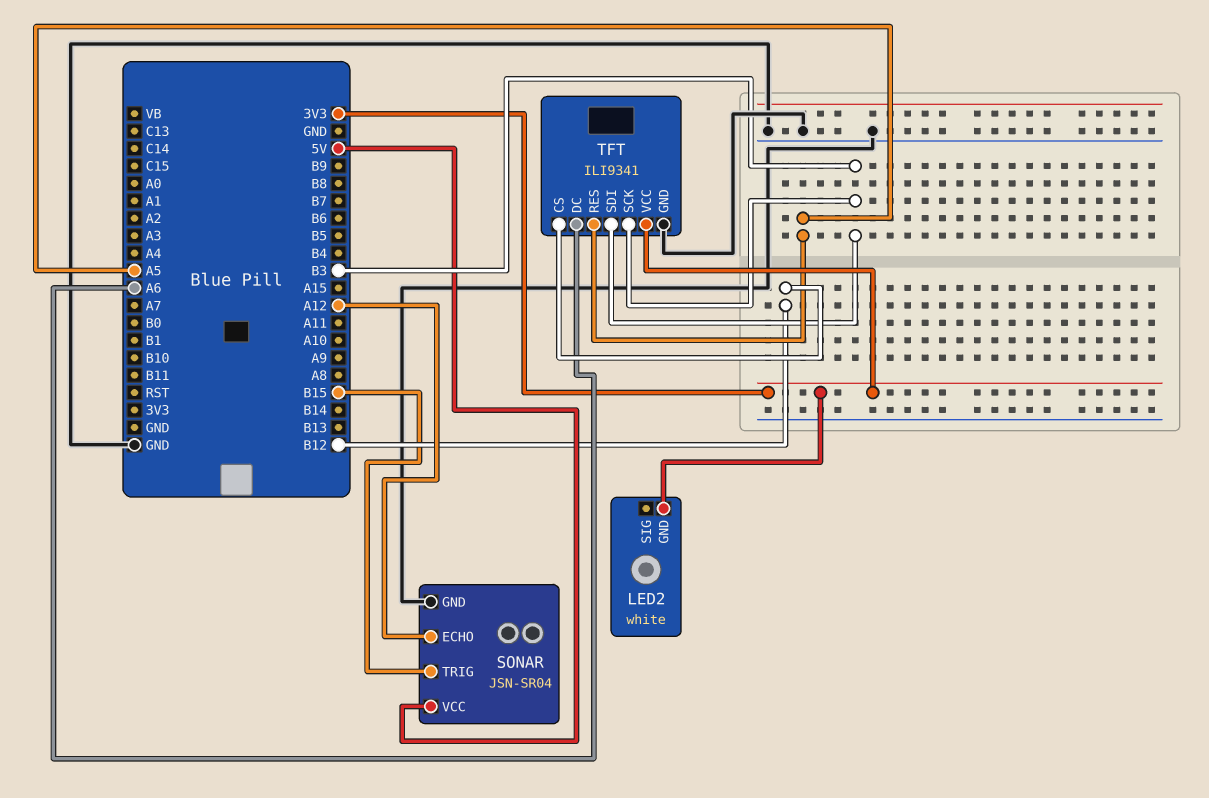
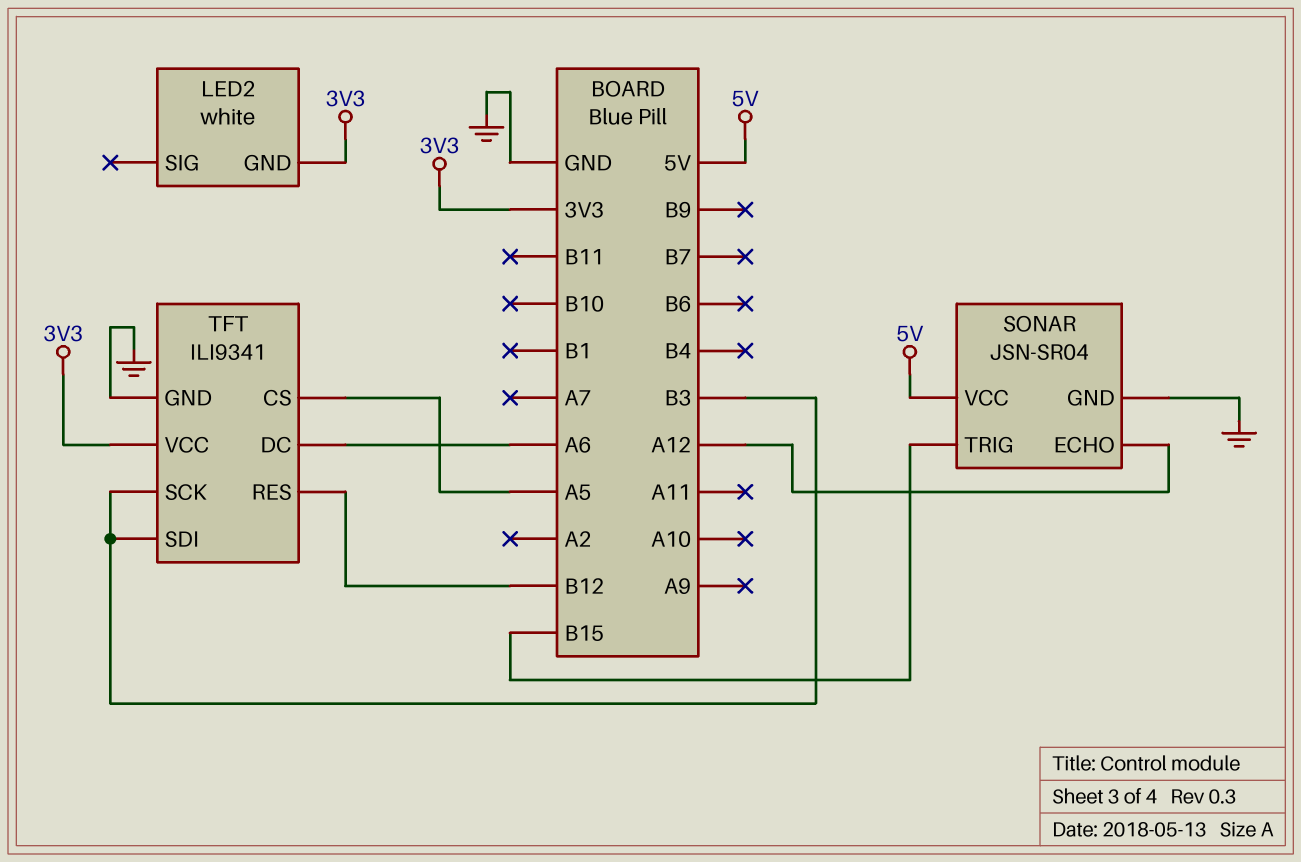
TFT pin CS: B12 -> A5
TFT pin RES: A5 -> B12

